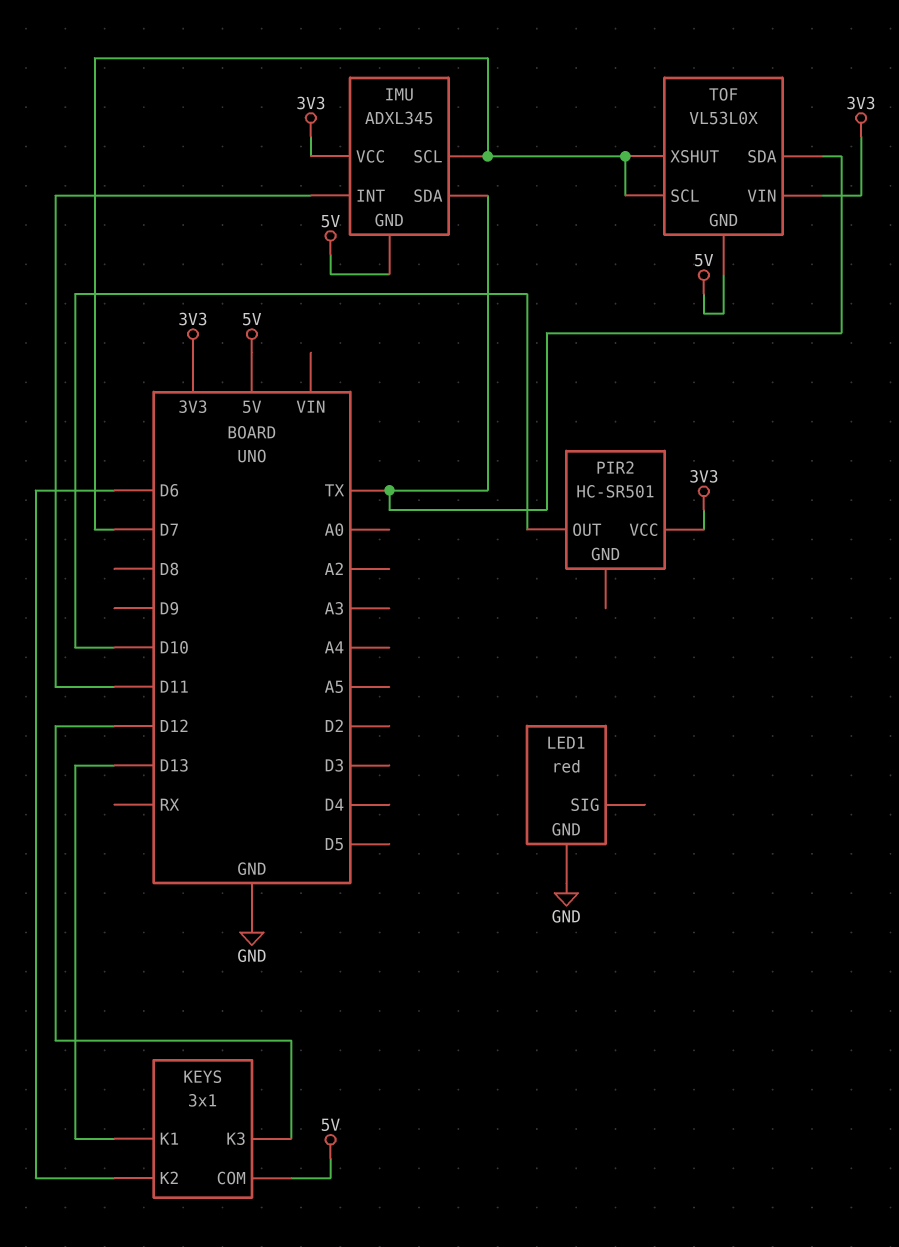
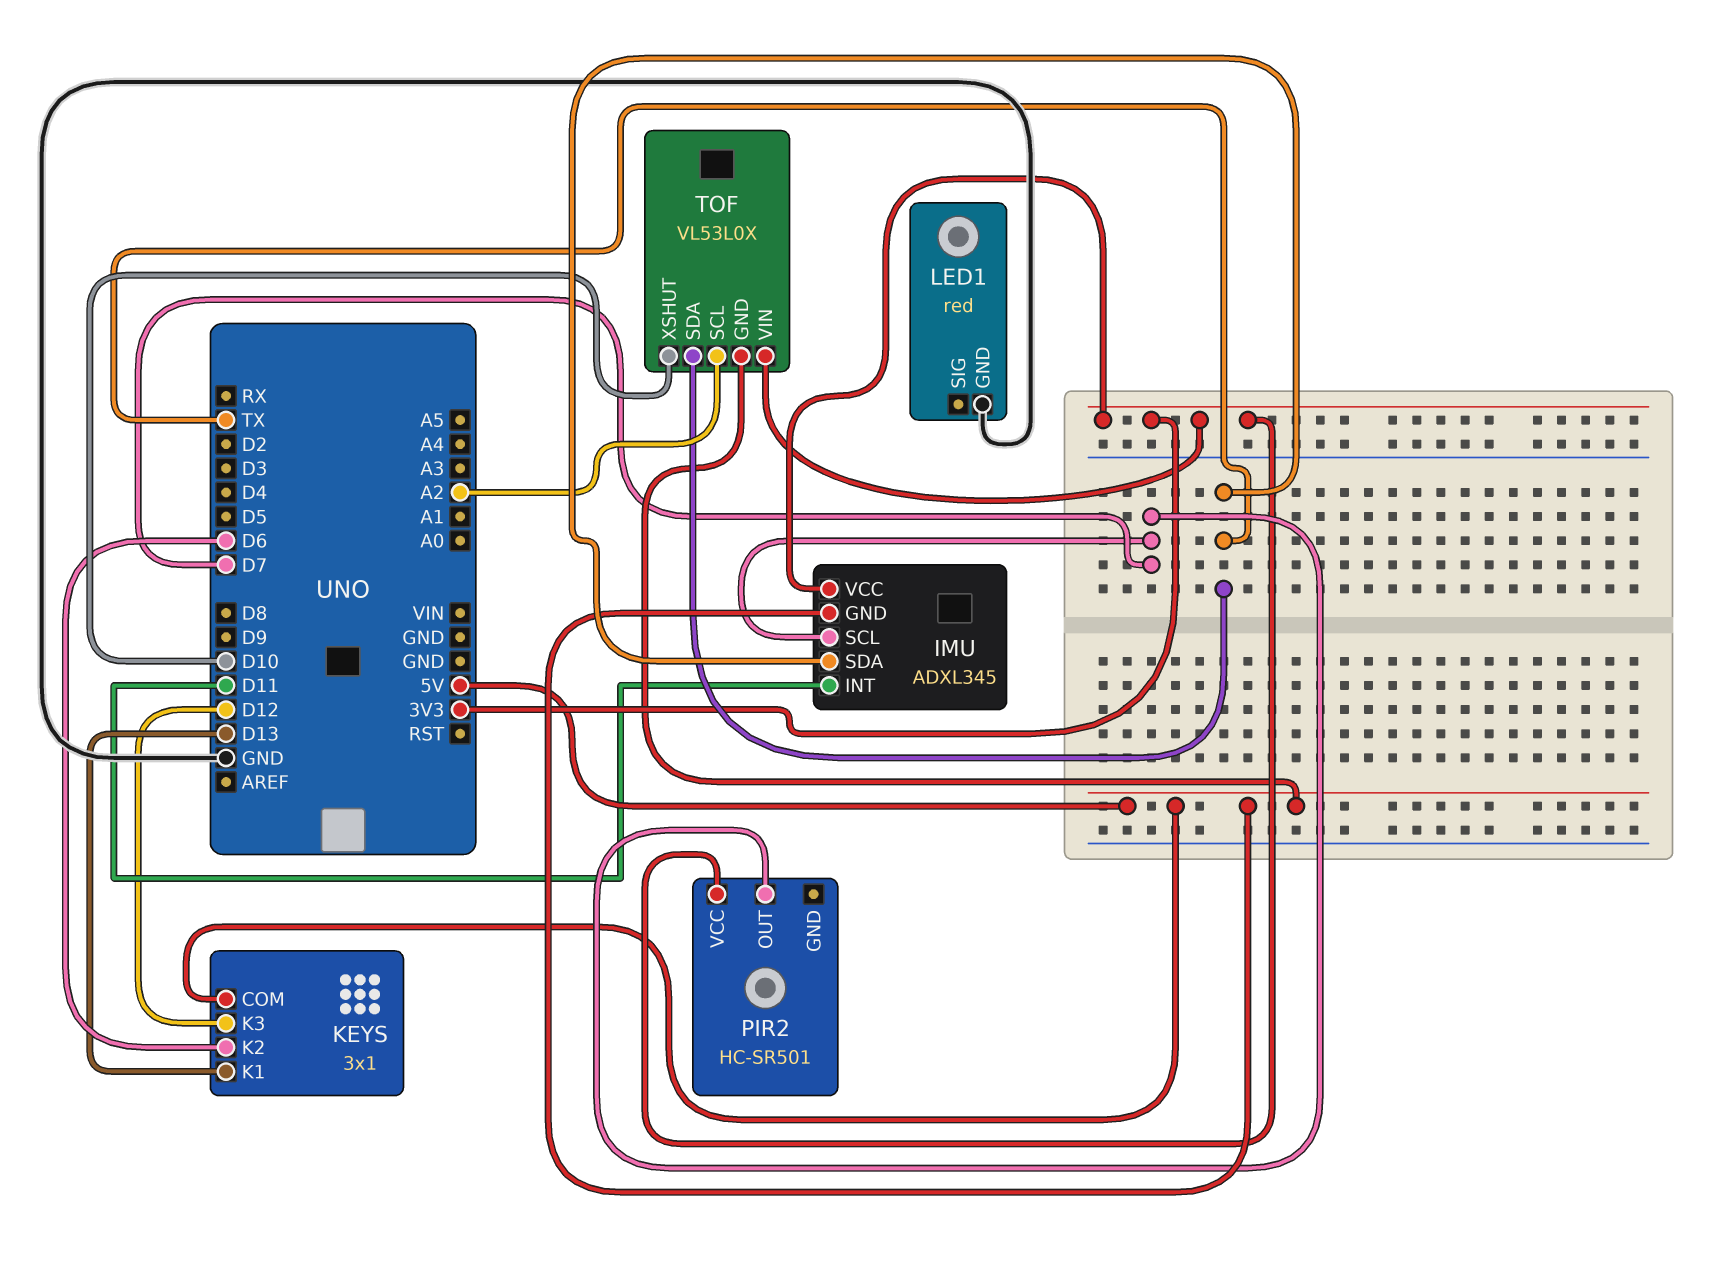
PIR2 pin OUT: D10 -> D7
TOF pin SCL: D7 -> A2
TOF pin XSHUT: D7 -> D10

